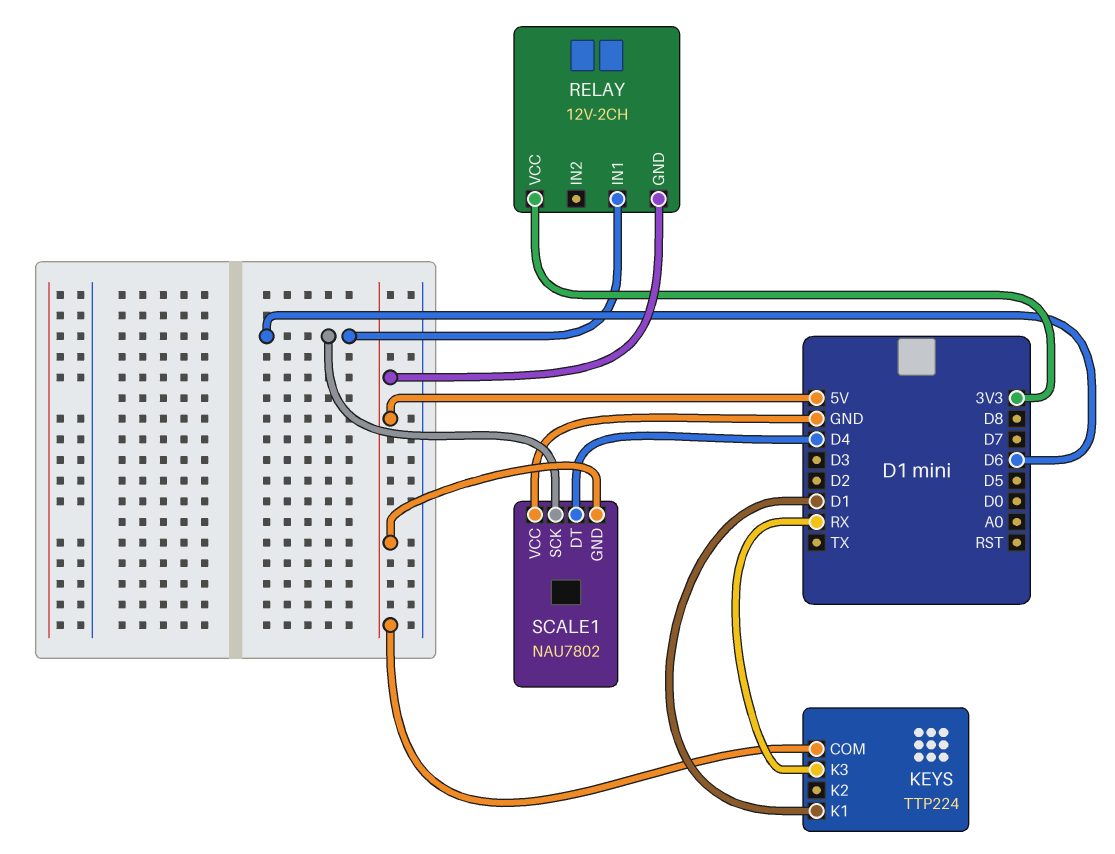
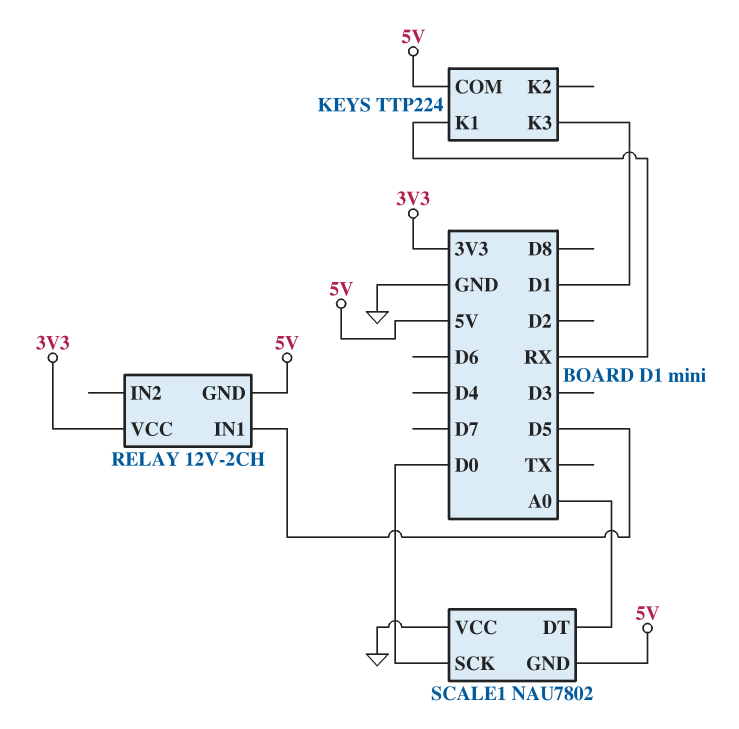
KEYS pin K1: D1 -> RX
KEYS pin K3: RX -> D1
RELAY pin IN1: D6 -> D5
SCALE1 pin DT: D4 -> A0
SCALE1 pin SCK: D6 -> D0

